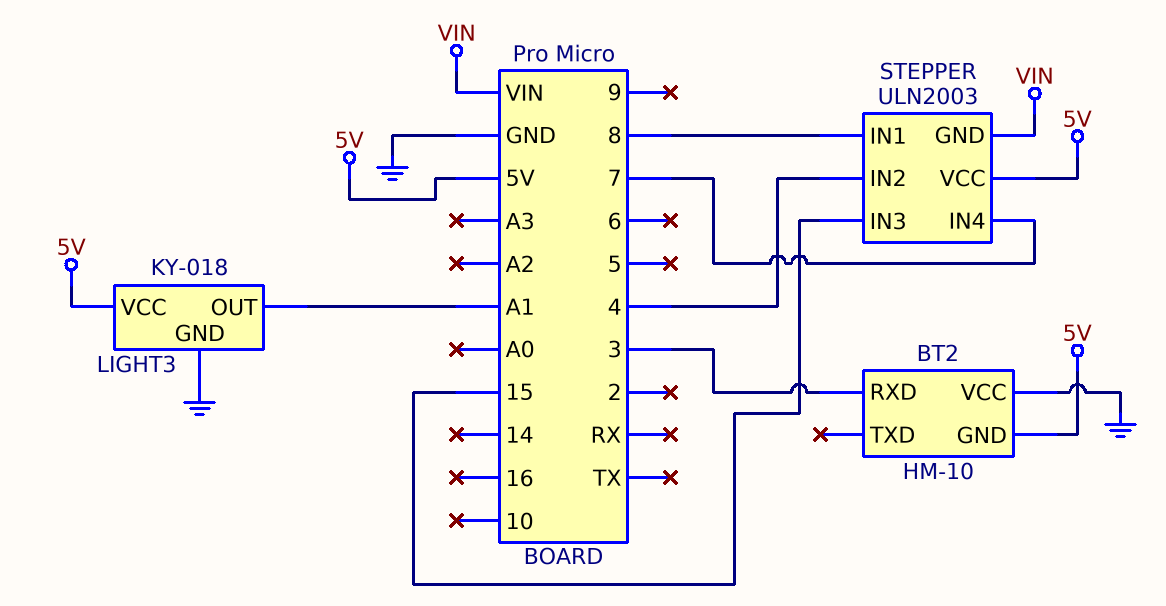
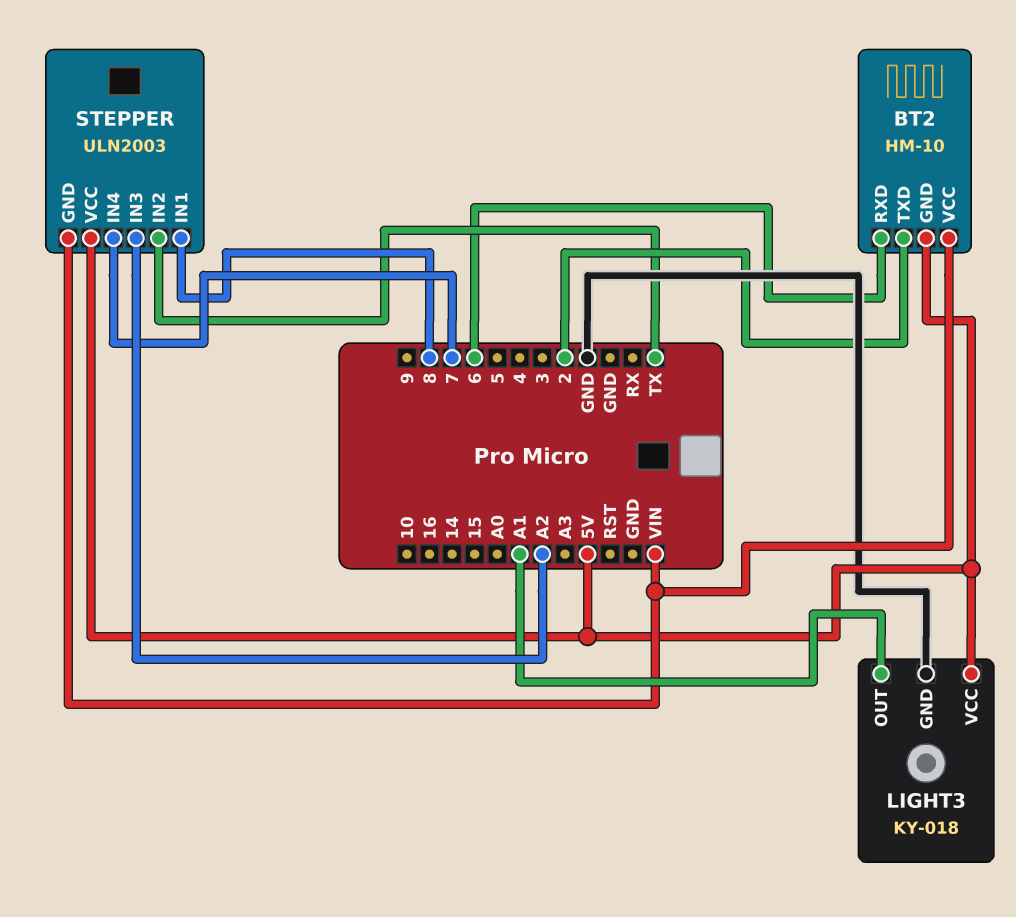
BT2 pin RXD: 3 -> 6
BT2 pin TXD: none -> 2
BT2 pin VCC: GND -> VIN
STEPPER pin IN2: 4 -> TX
STEPPER pin IN3: 15 -> A2

